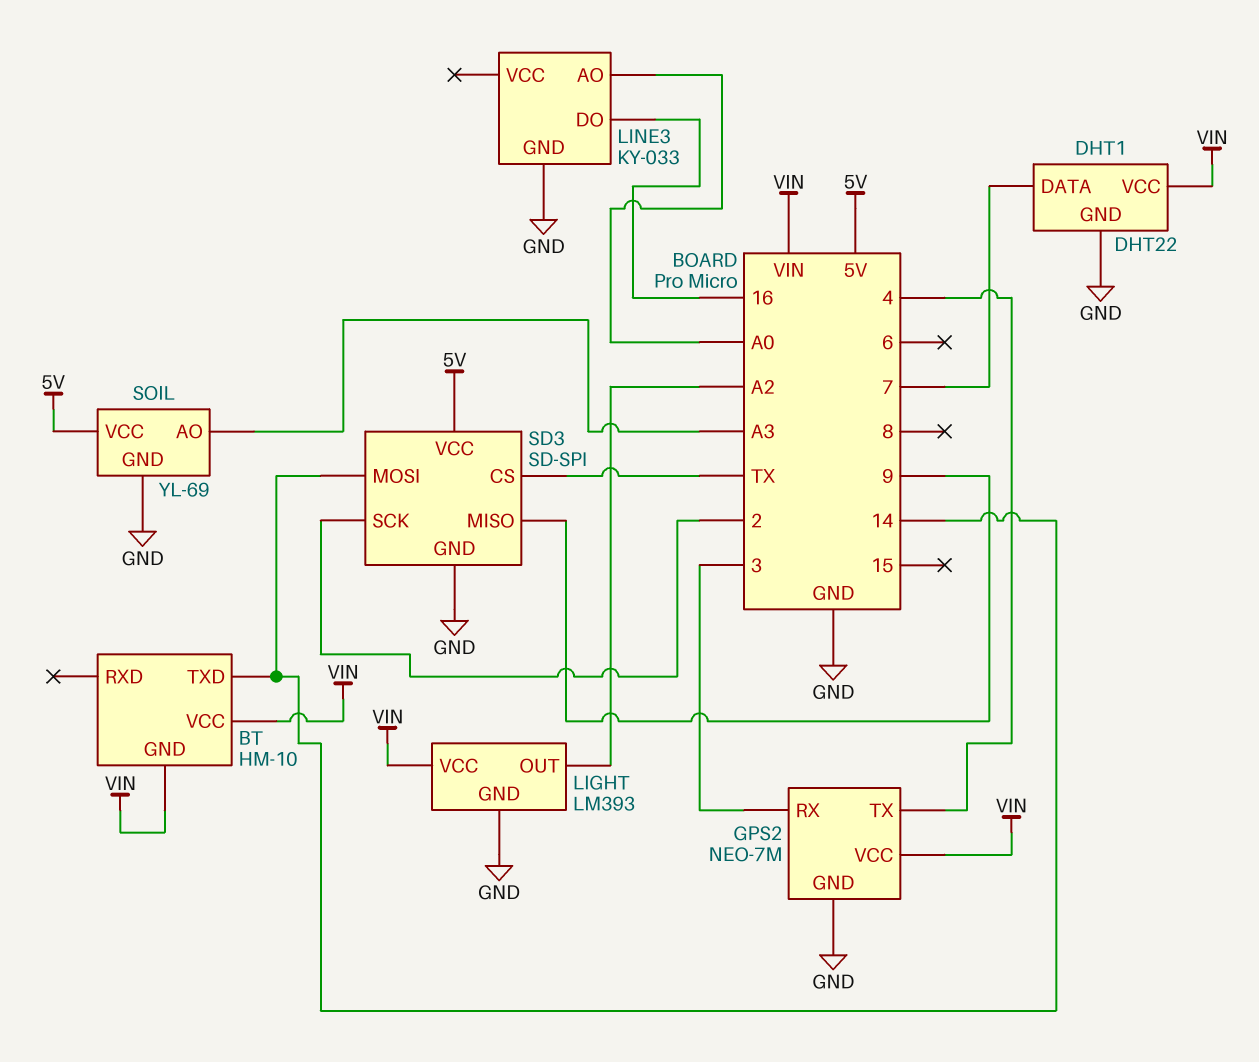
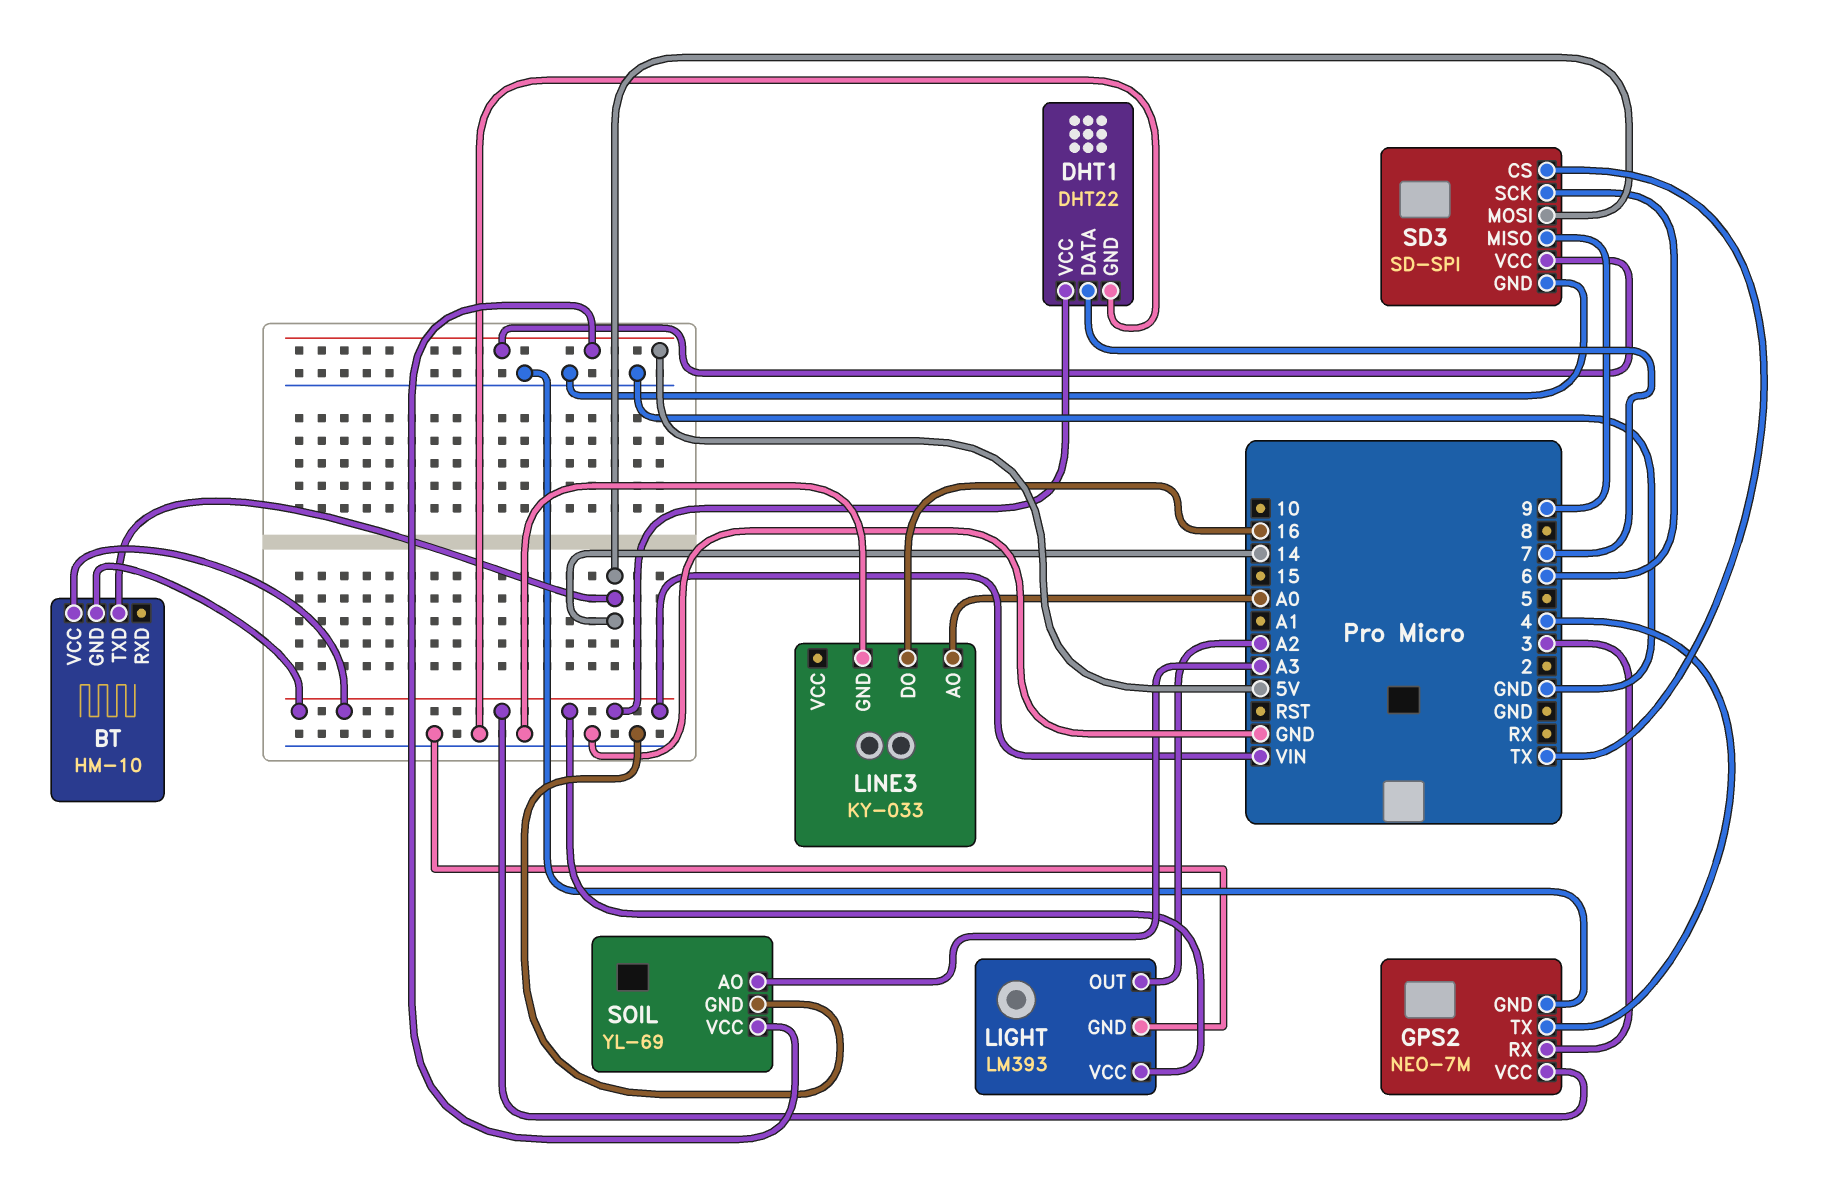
SD3 pin SCK: 2 -> 6

